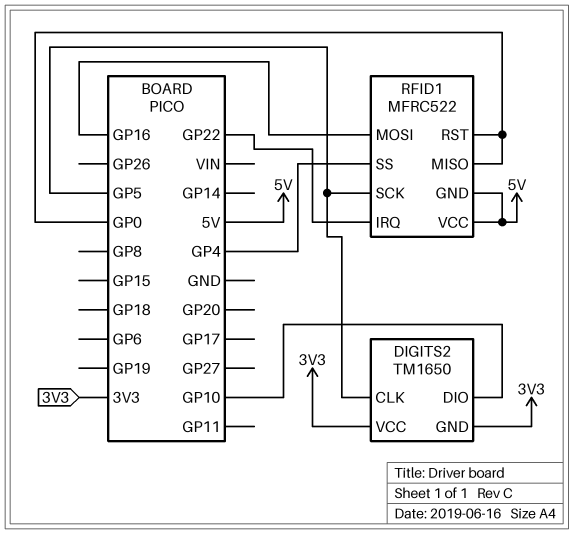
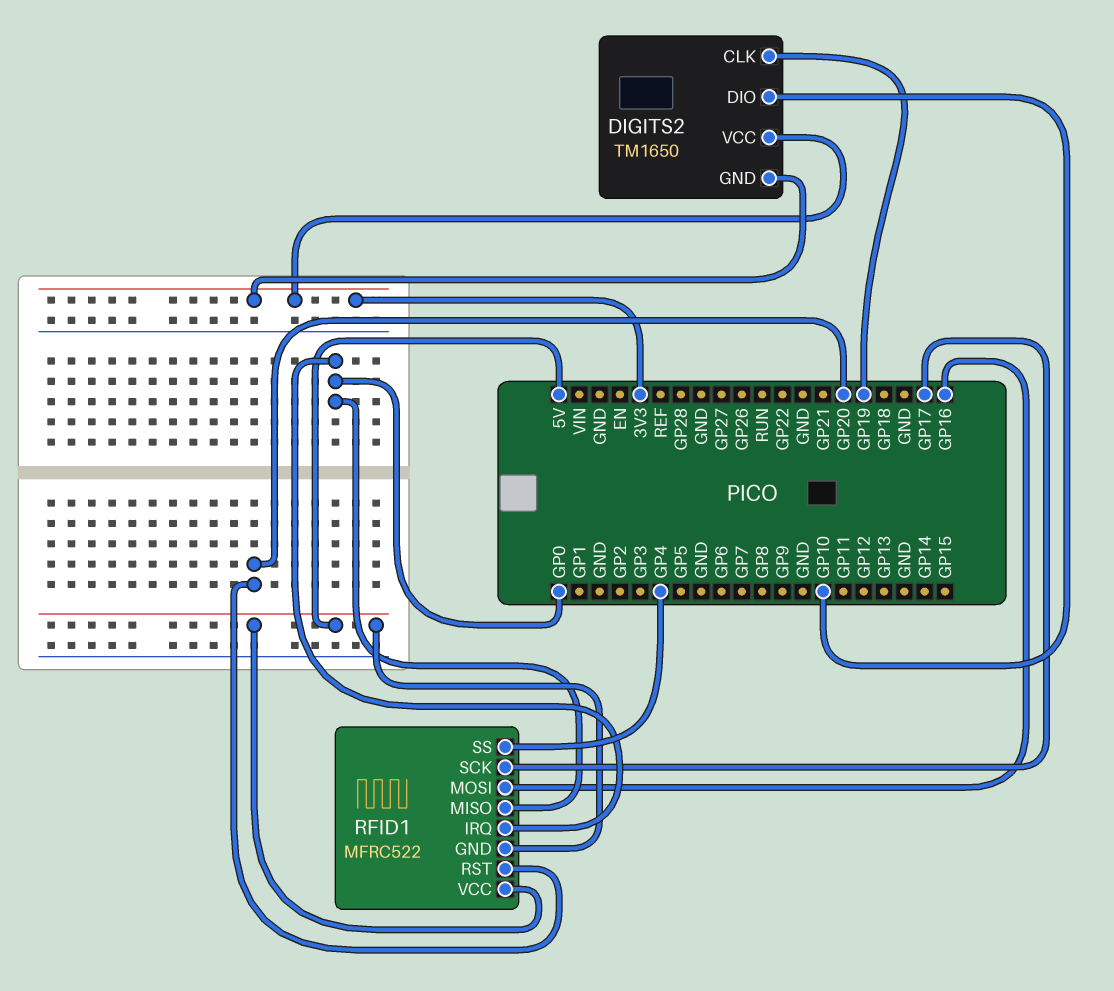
DIGITS2 pin CLK: GP5 -> GP19
RFID1 pin IRQ: GP22 -> GP0
RFID1 pin RST: GP0 -> GP20
RFID1 pin SCK: GP5 -> GP17

